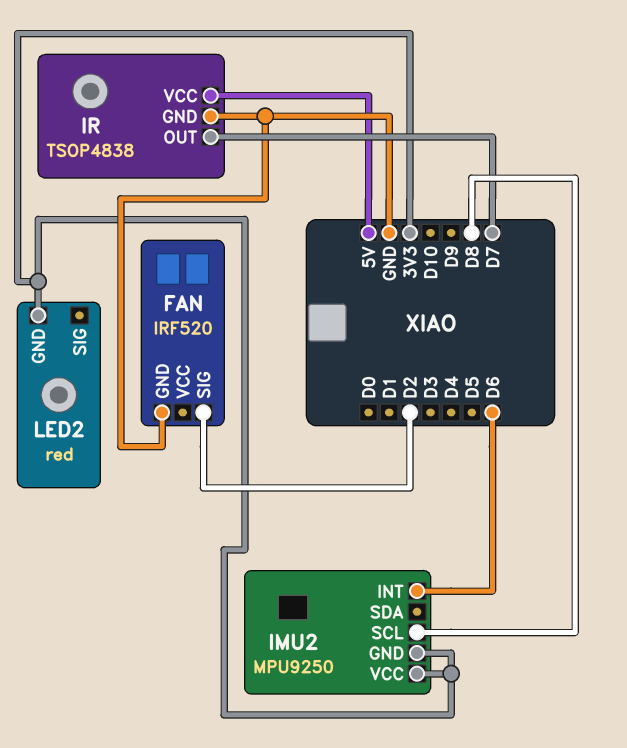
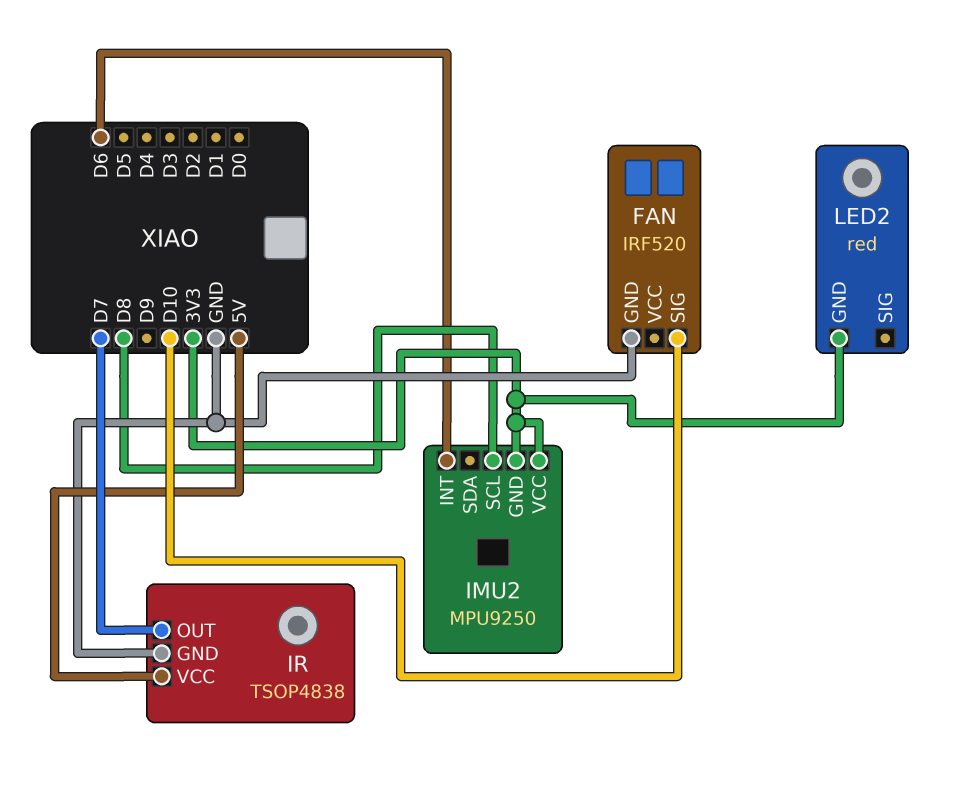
FAN pin SIG: D2 -> D10

